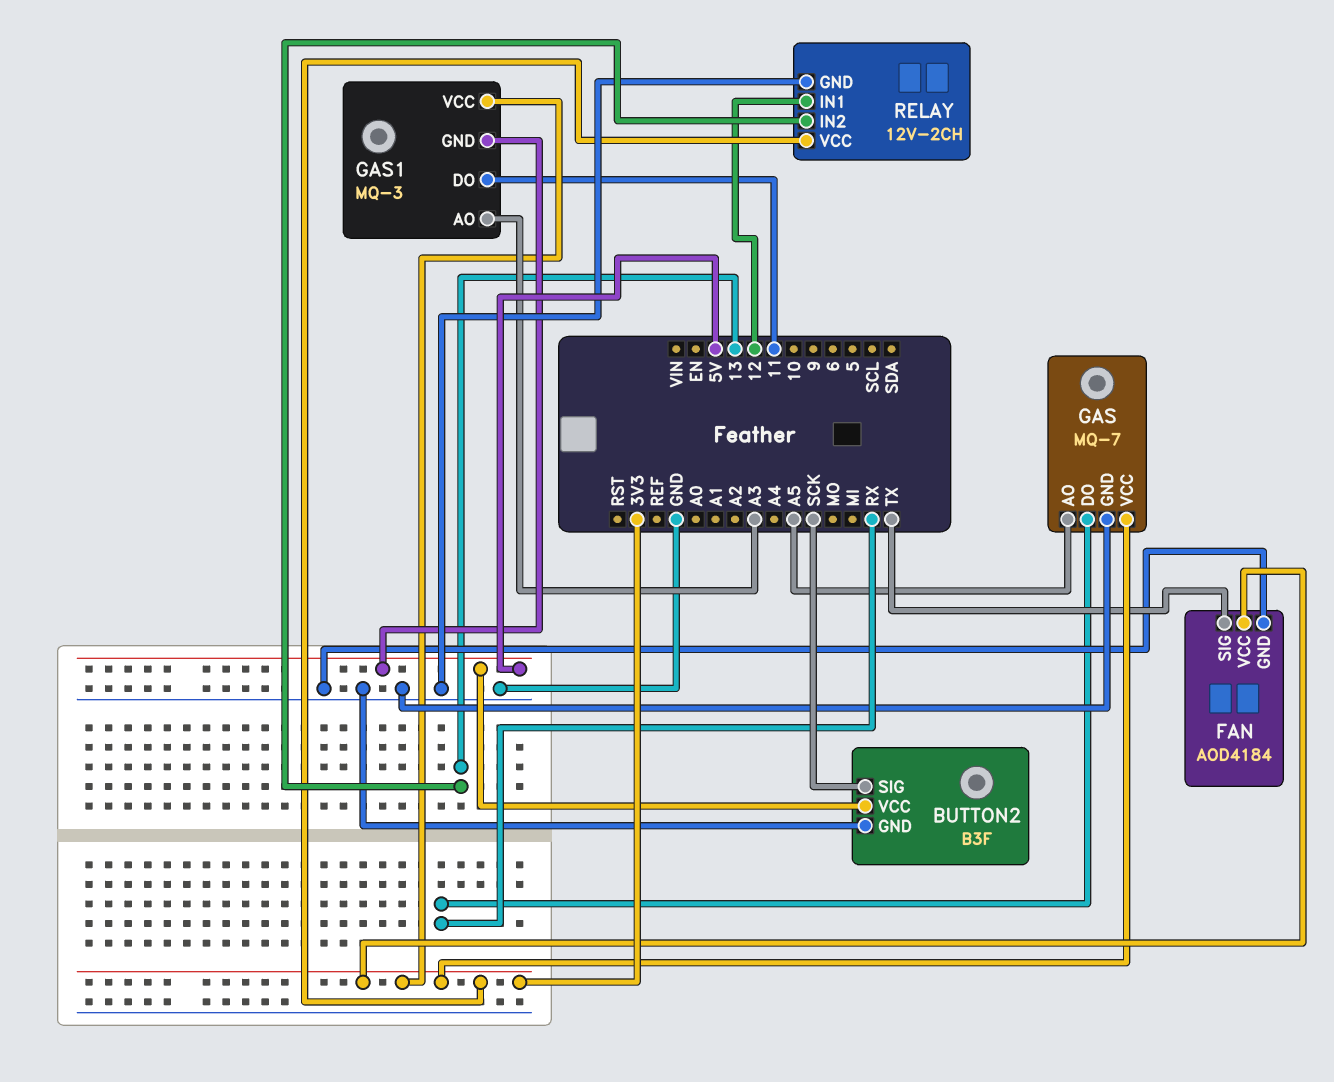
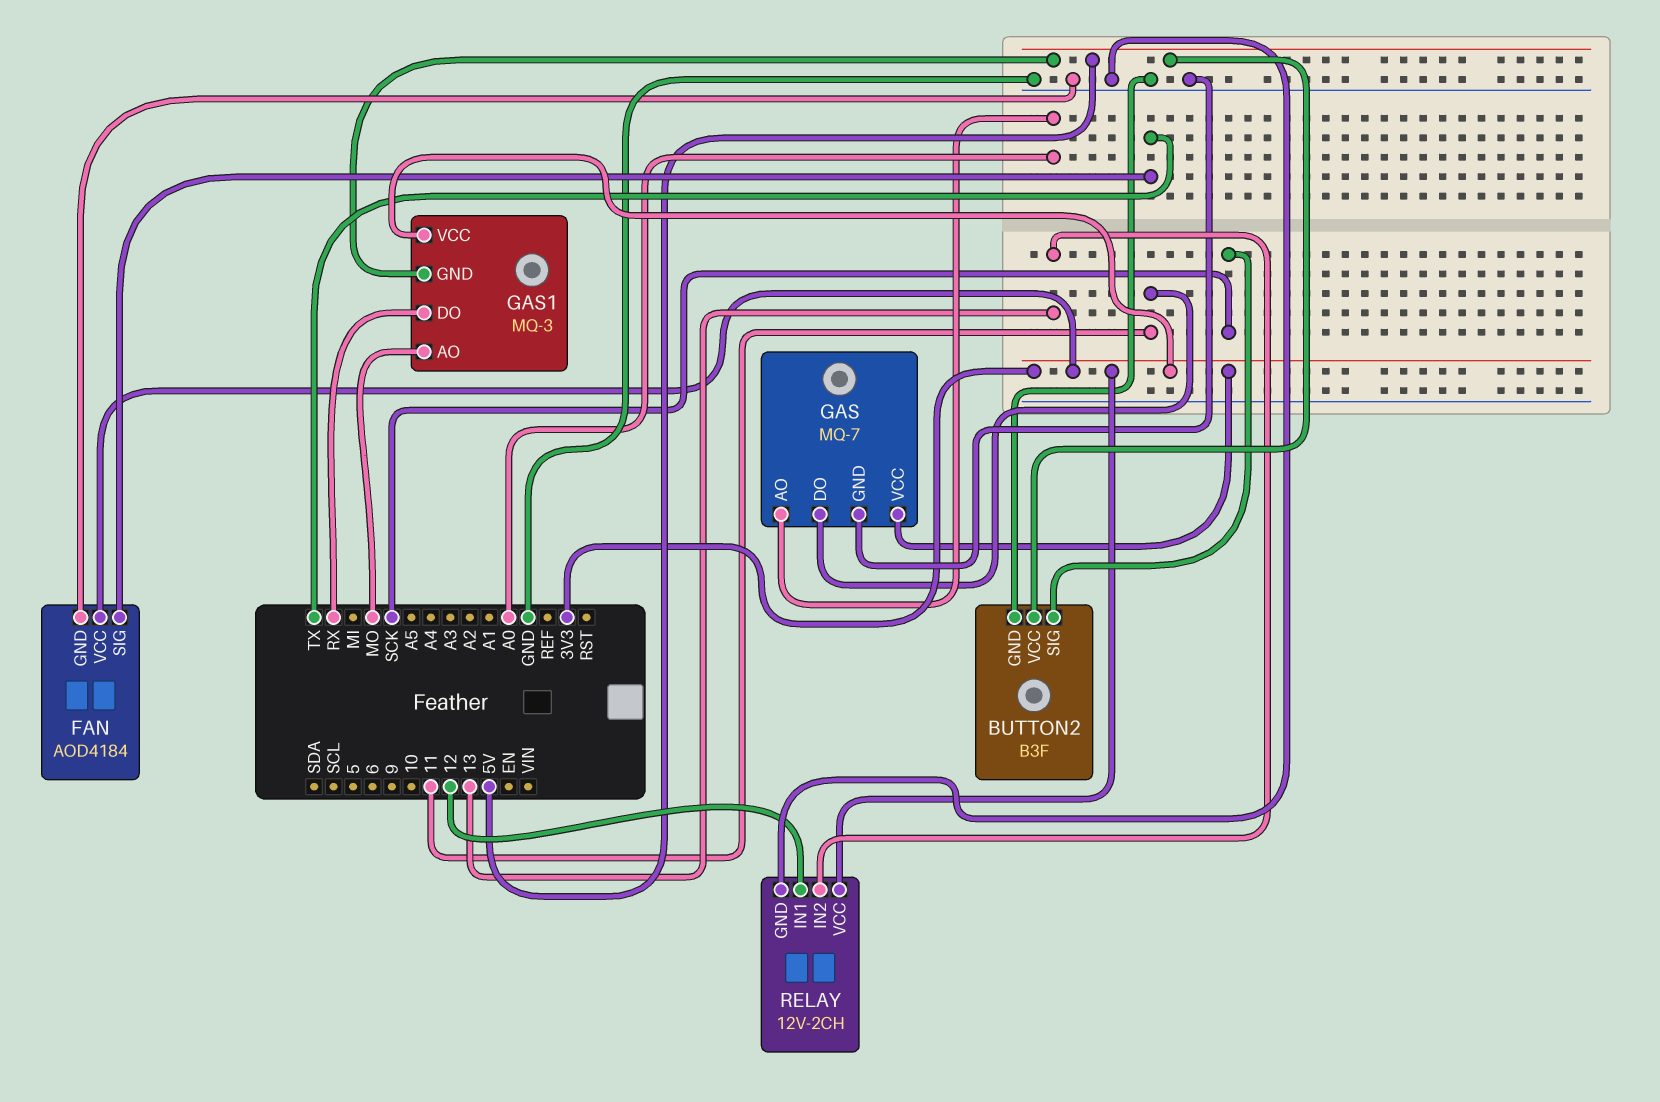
GAS pin AO: A5 -> A0
GAS pin DO: RX -> 11
GAS1 pin AO: A3 -> MO
GAS1 pin DO: 11 -> RX

